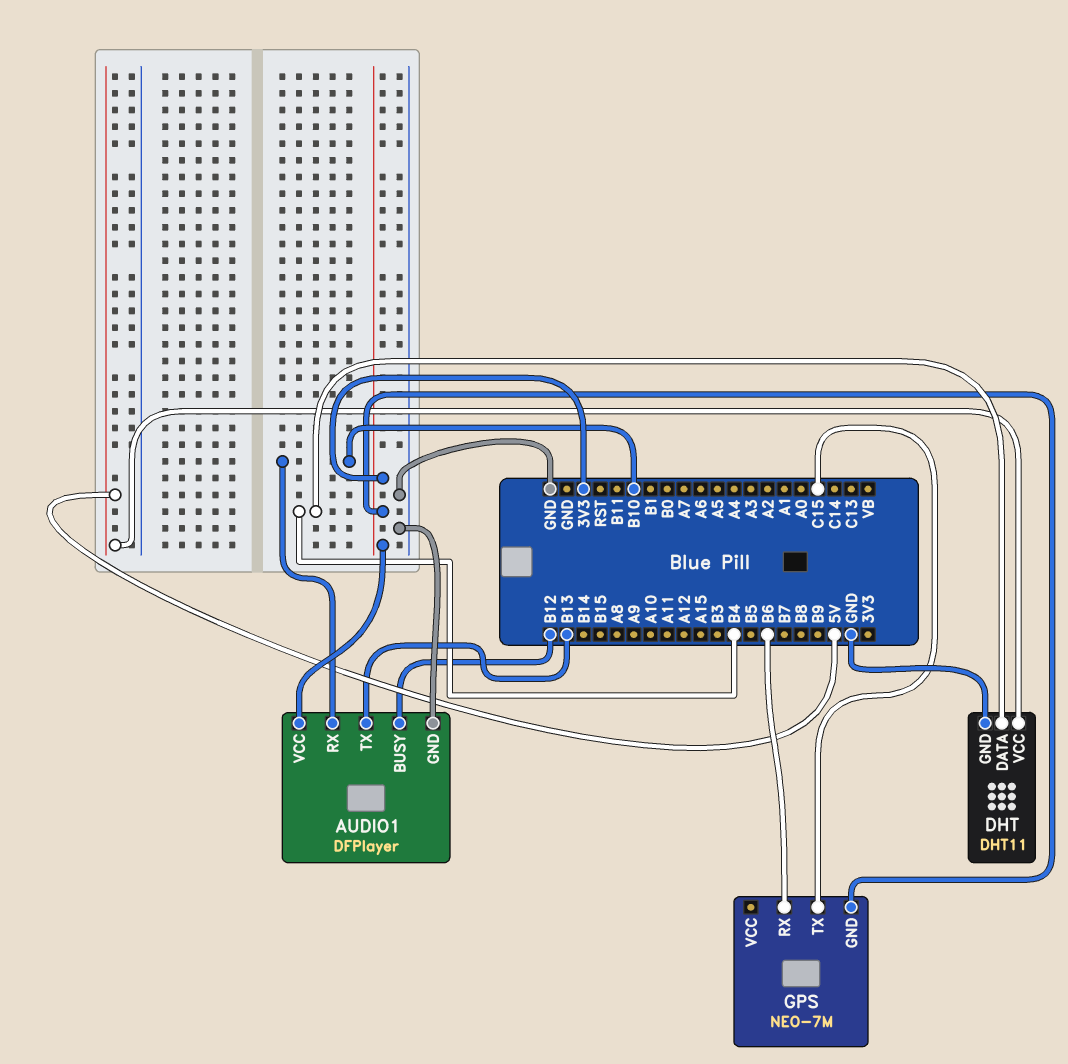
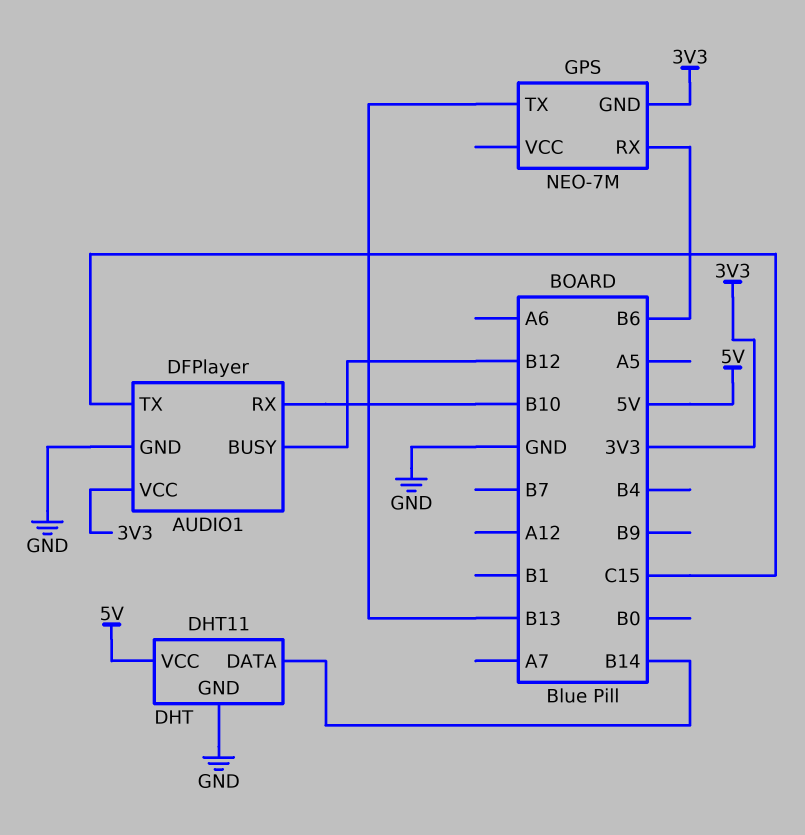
AUDIO1 pin TX: B13 -> C15
DHT pin DATA: B4 -> B14
GPS pin TX: C15 -> B13

